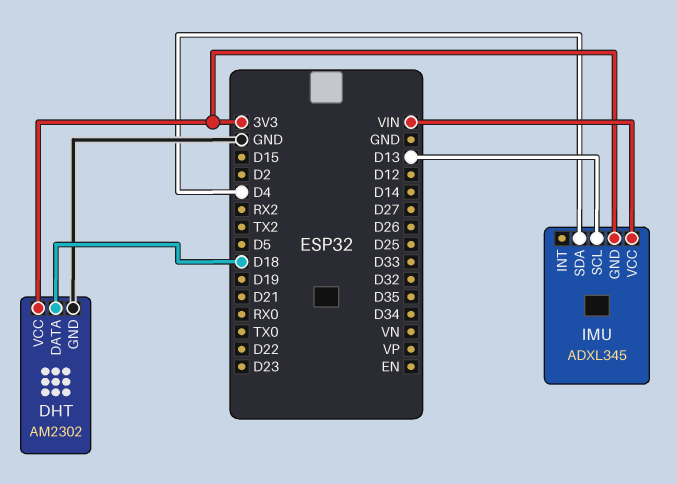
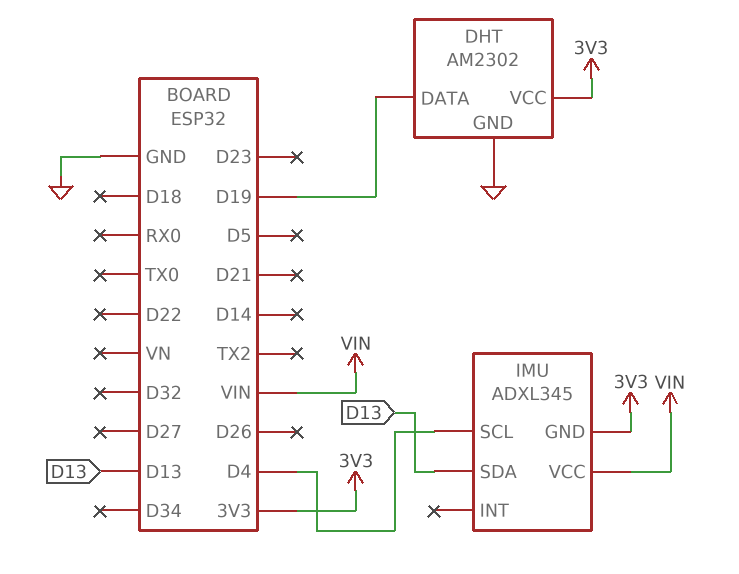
DHT pin DATA: D18 -> D19
IMU pin SCL: D13 -> D4
IMU pin SDA: D4 -> D13

